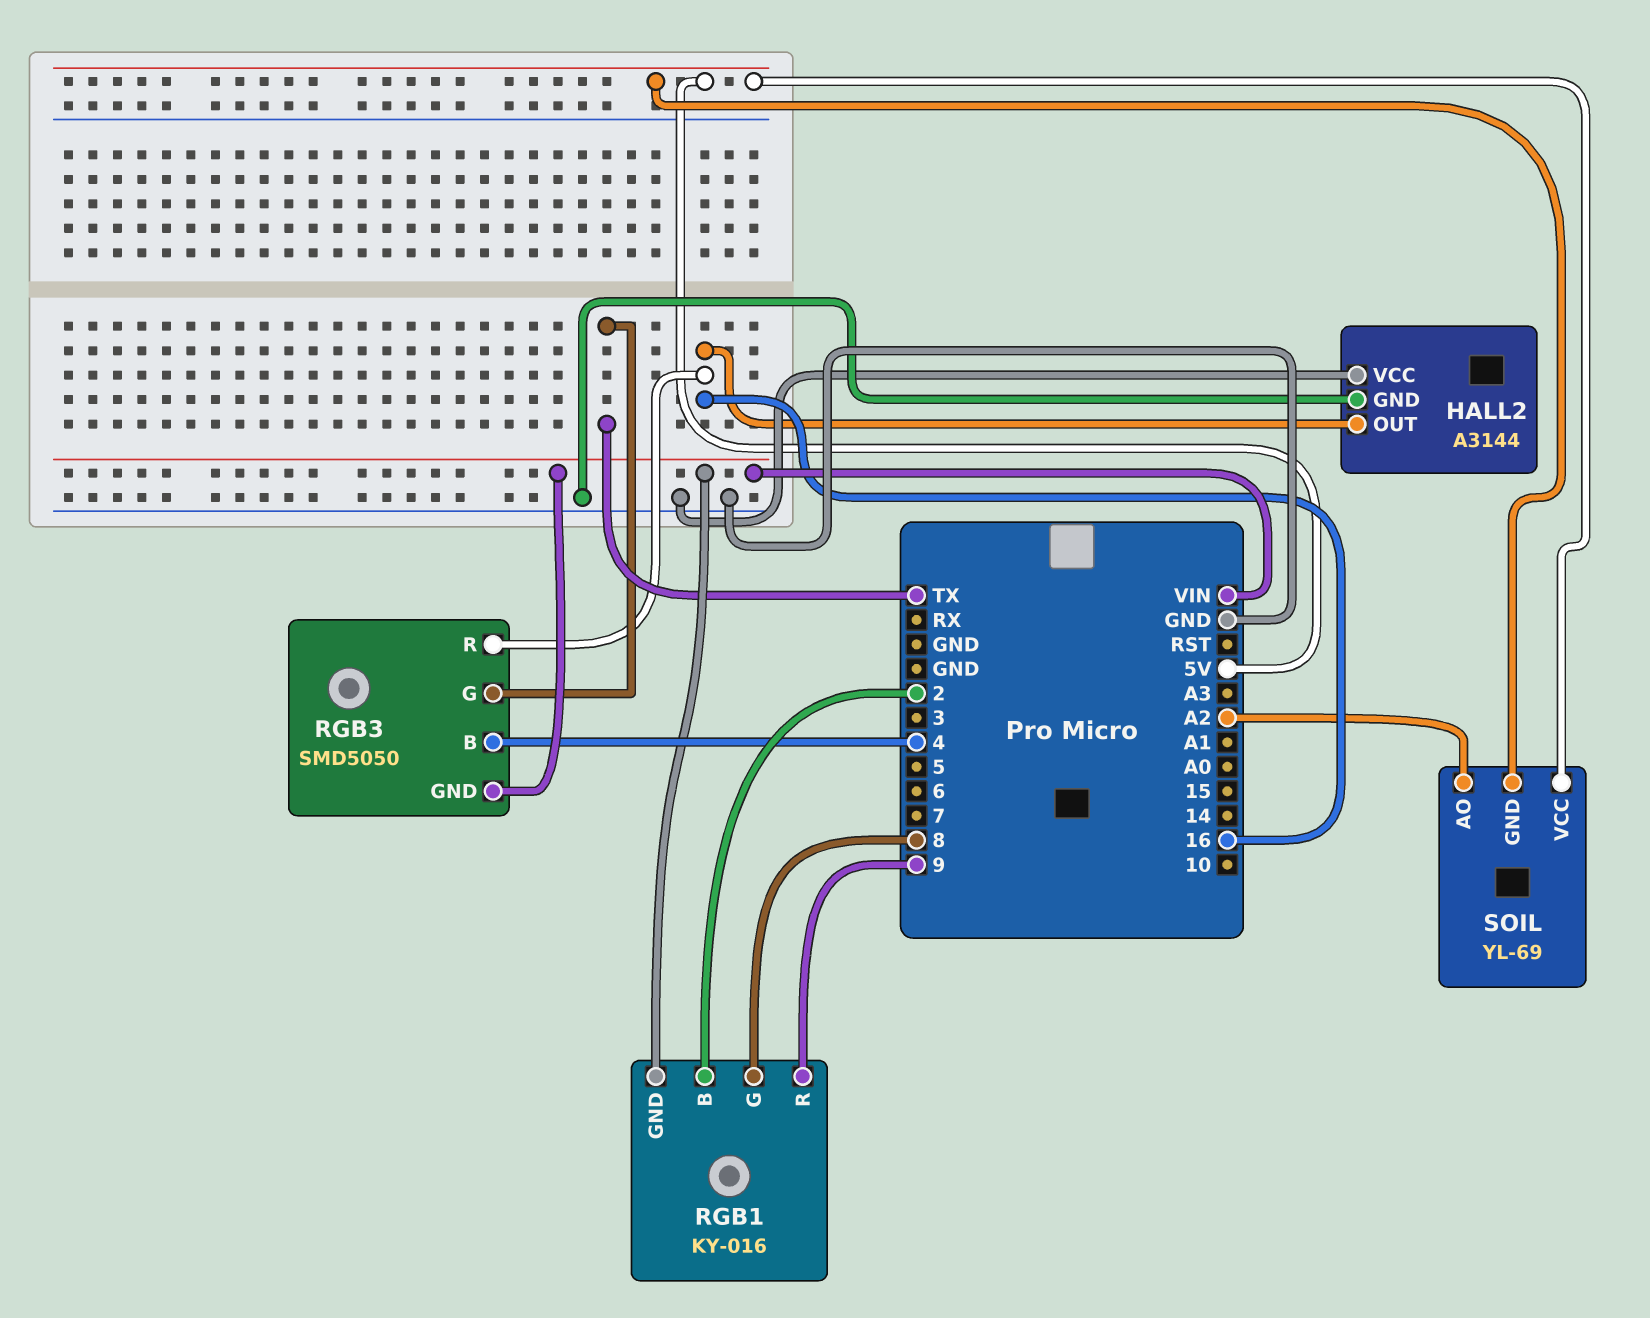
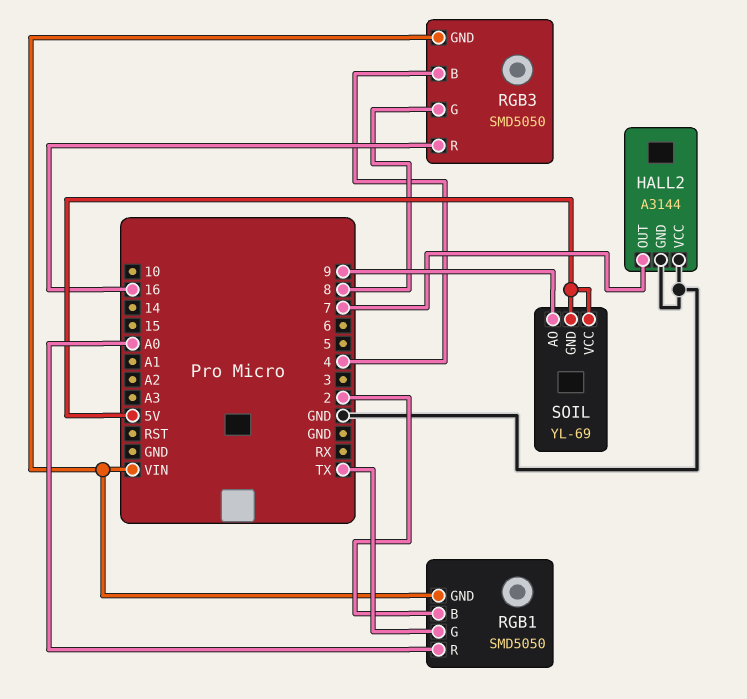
HALL2 pin OUT: 16 -> 7
RGB1: KY-016 -> SMD5050
RGB1 pin G: 8 -> TX
RGB1 pin R: 9 -> A0
RGB3 pin G: TX -> 8
SOIL pin AO: A2 -> 9

